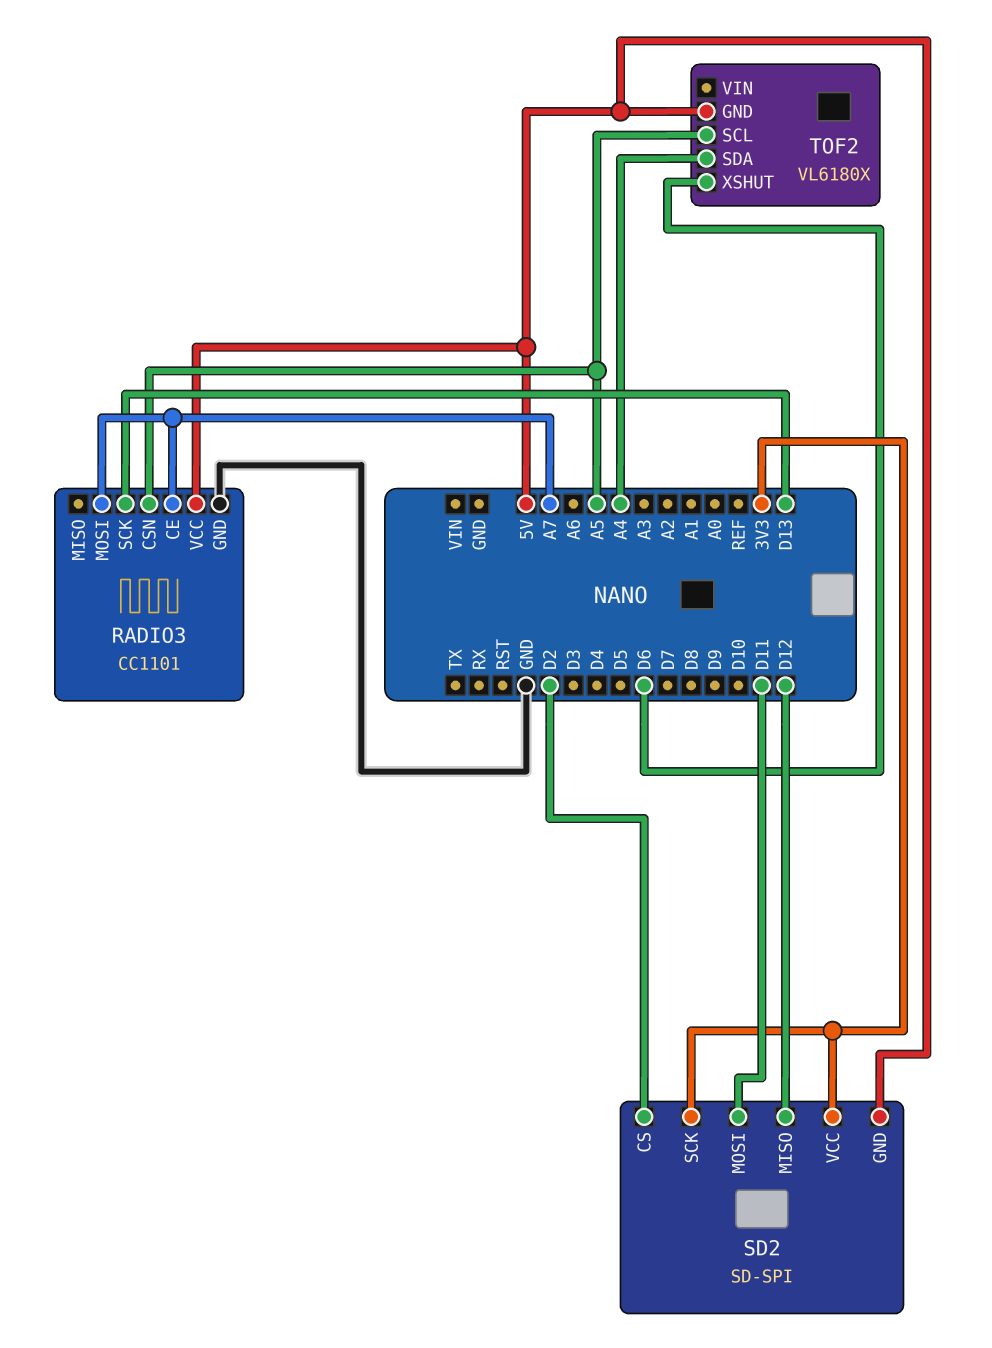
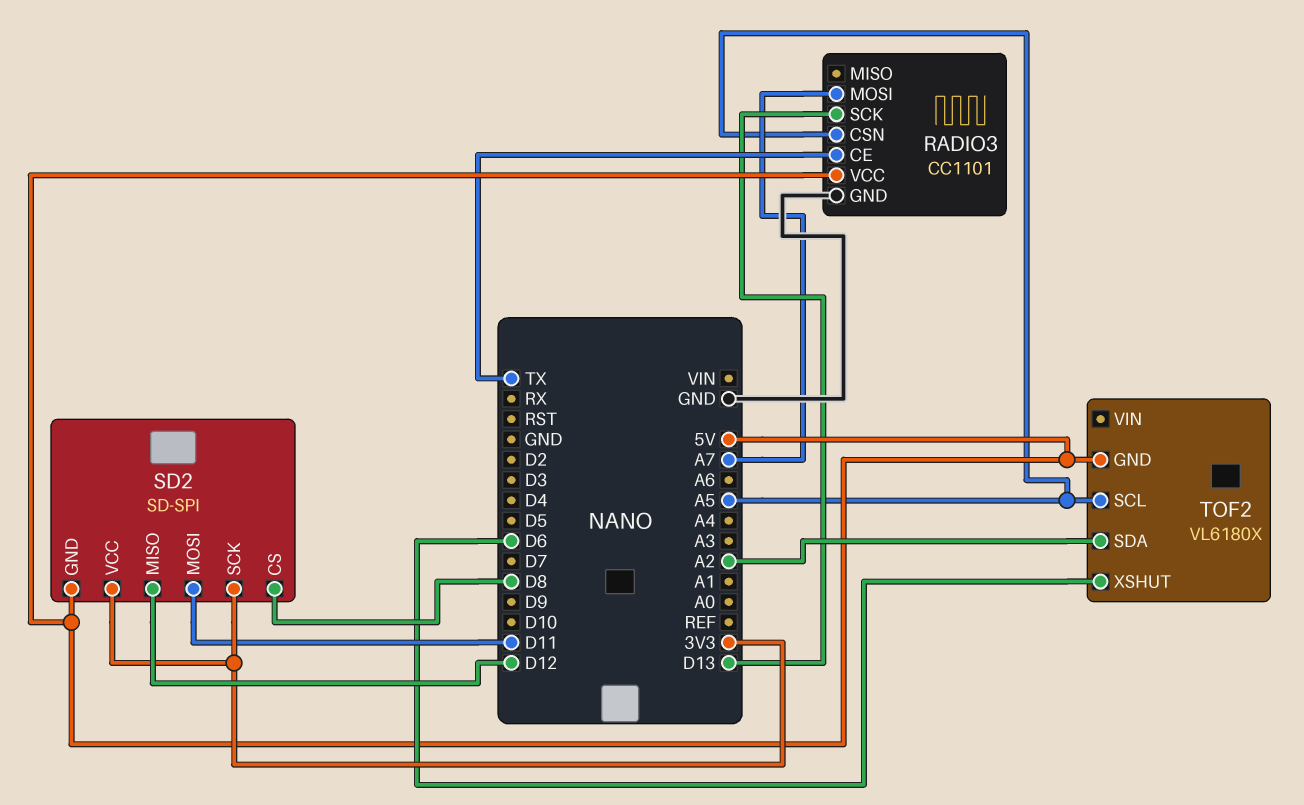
RADIO3 pin CE: A7 -> TX
SD2 pin CS: D2 -> D8
TOF2 pin SDA: A4 -> A2

